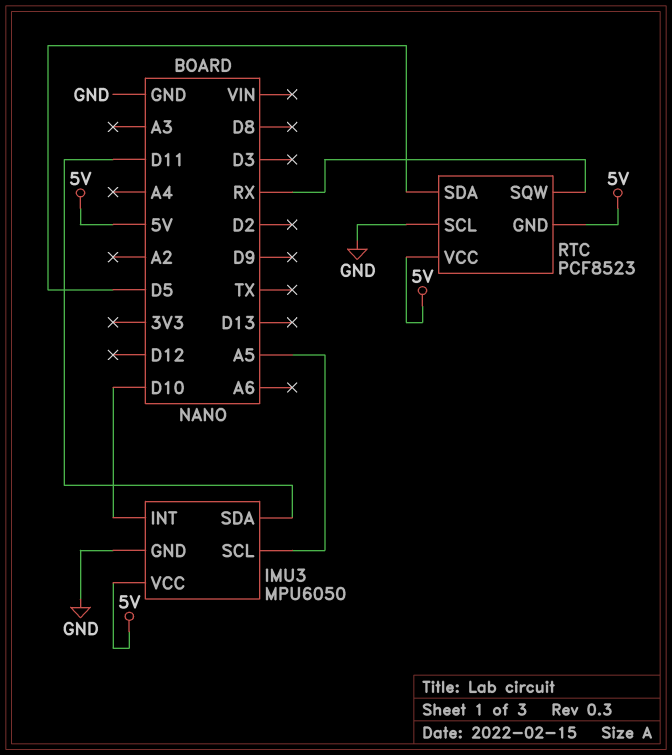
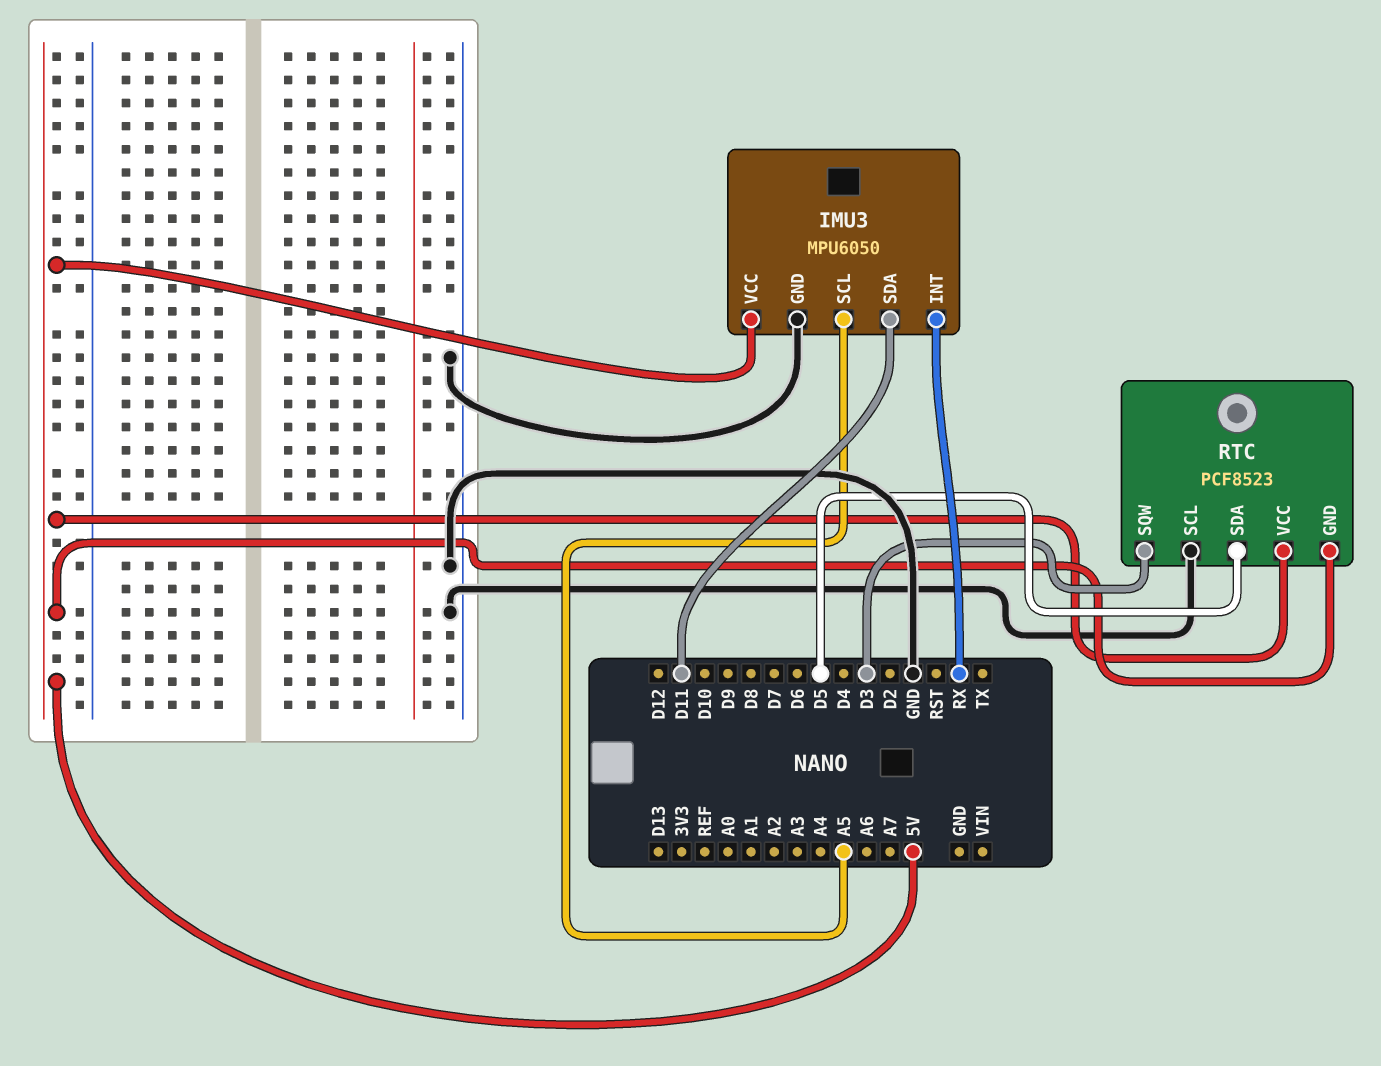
IMU3 pin INT: D10 -> RX
RTC pin SQW: RX -> D3

